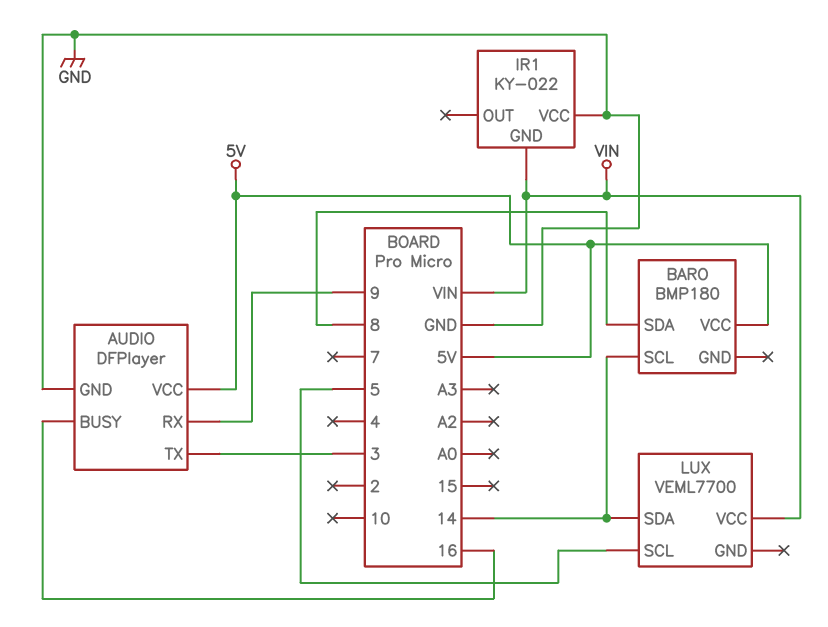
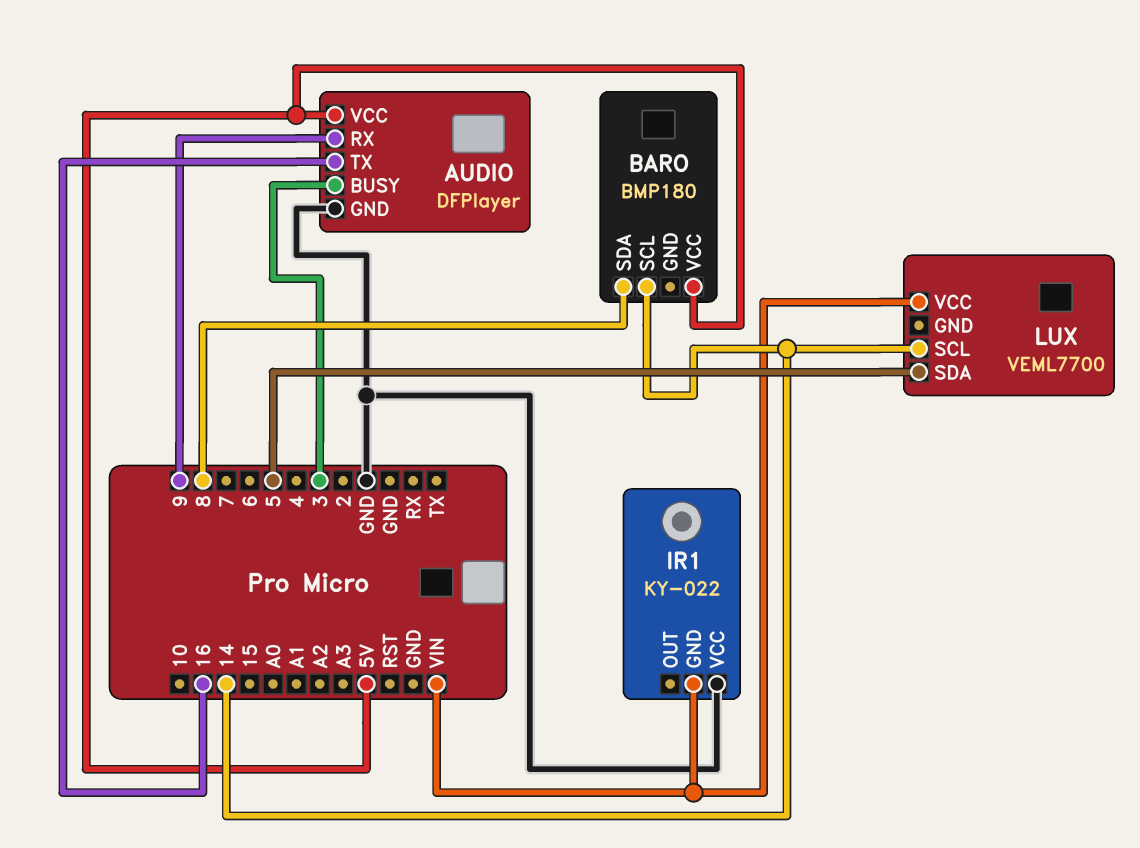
AUDIO pin BUSY: 16 -> 3
AUDIO pin TX: 3 -> 16
LUX pin SCL: 5 -> 14
LUX pin SDA: 14 -> 5

